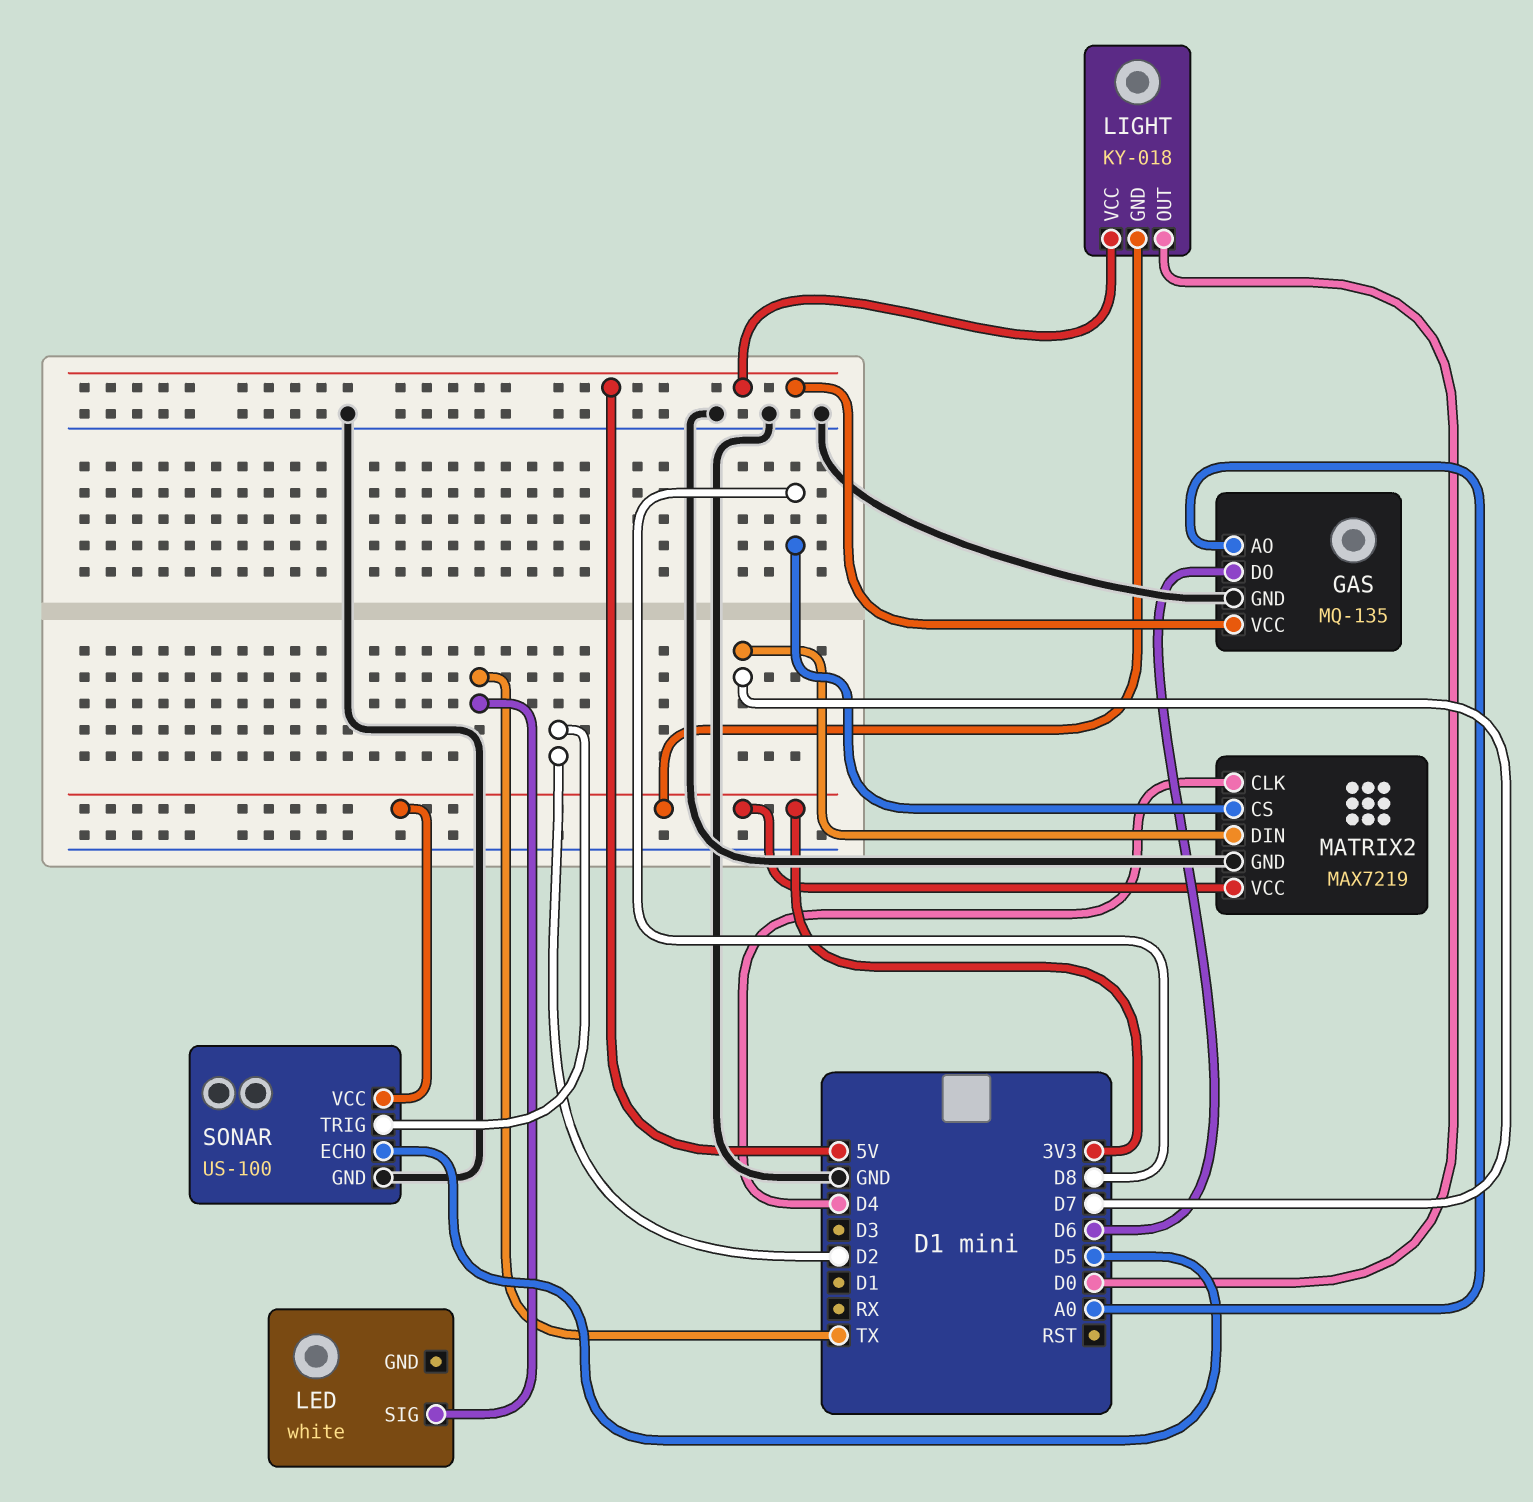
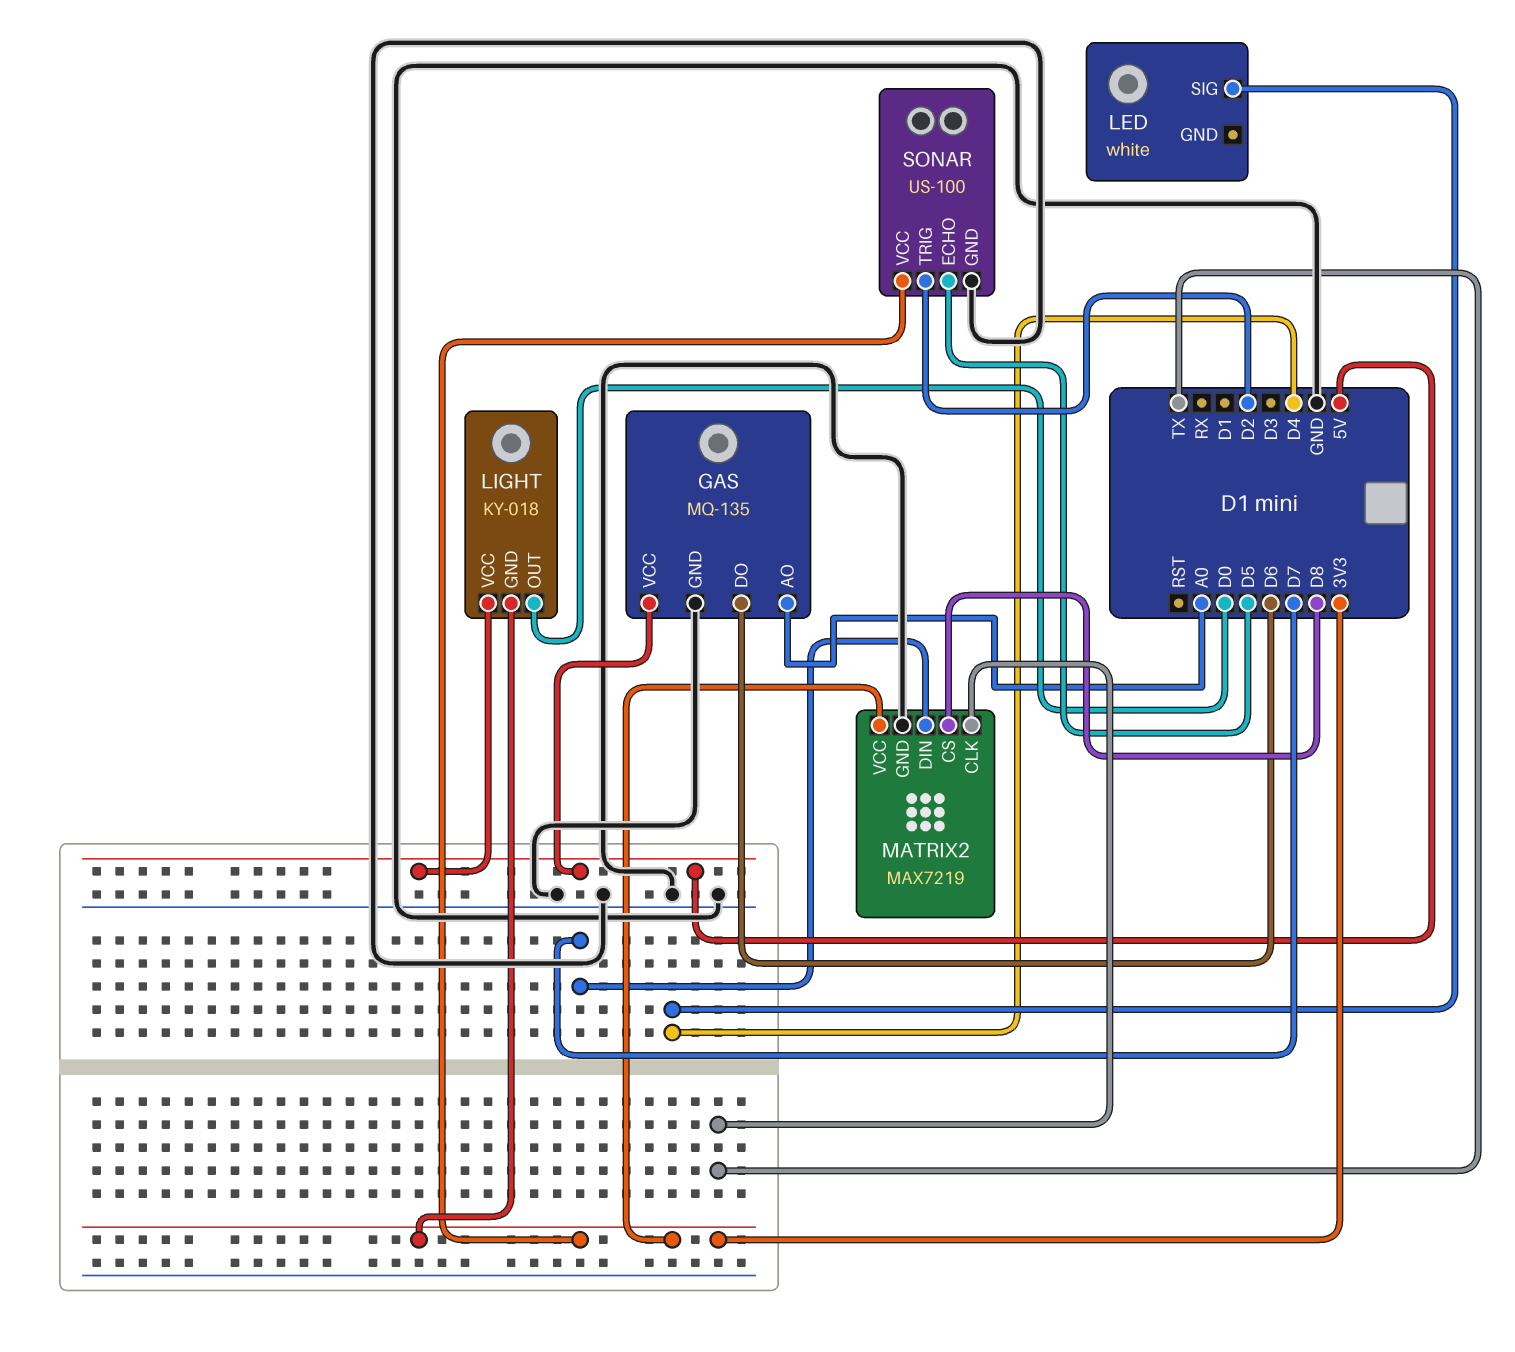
LED pin SIG: TX -> D4
MATRIX2 pin CLK: D4 -> TX

